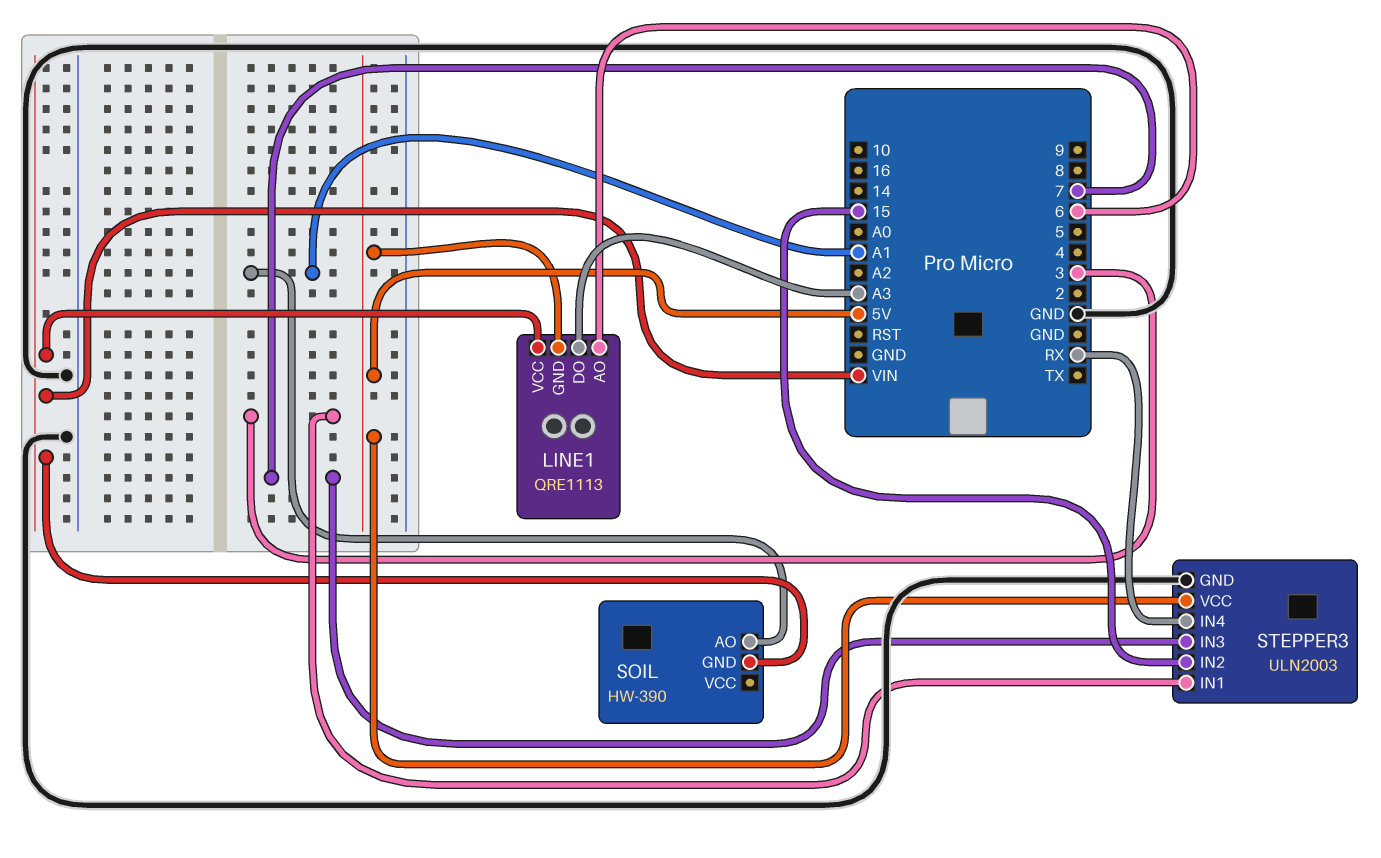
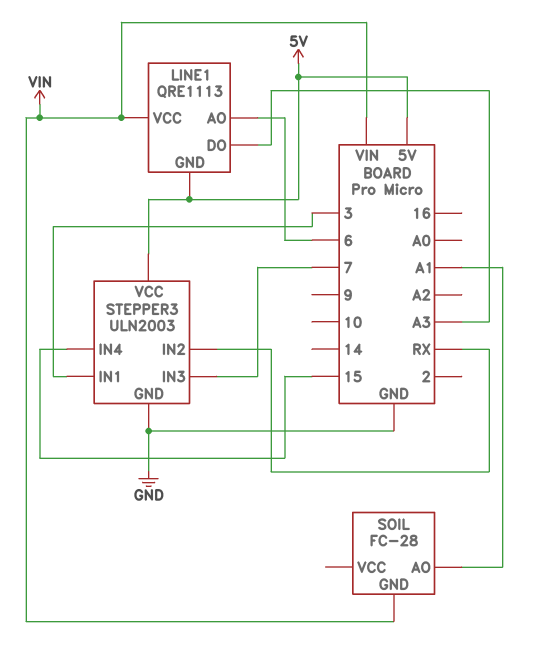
SOIL: HW-390 -> FC-28
STEPPER3 pin IN2: 15 -> RX
STEPPER3 pin IN4: RX -> 15

